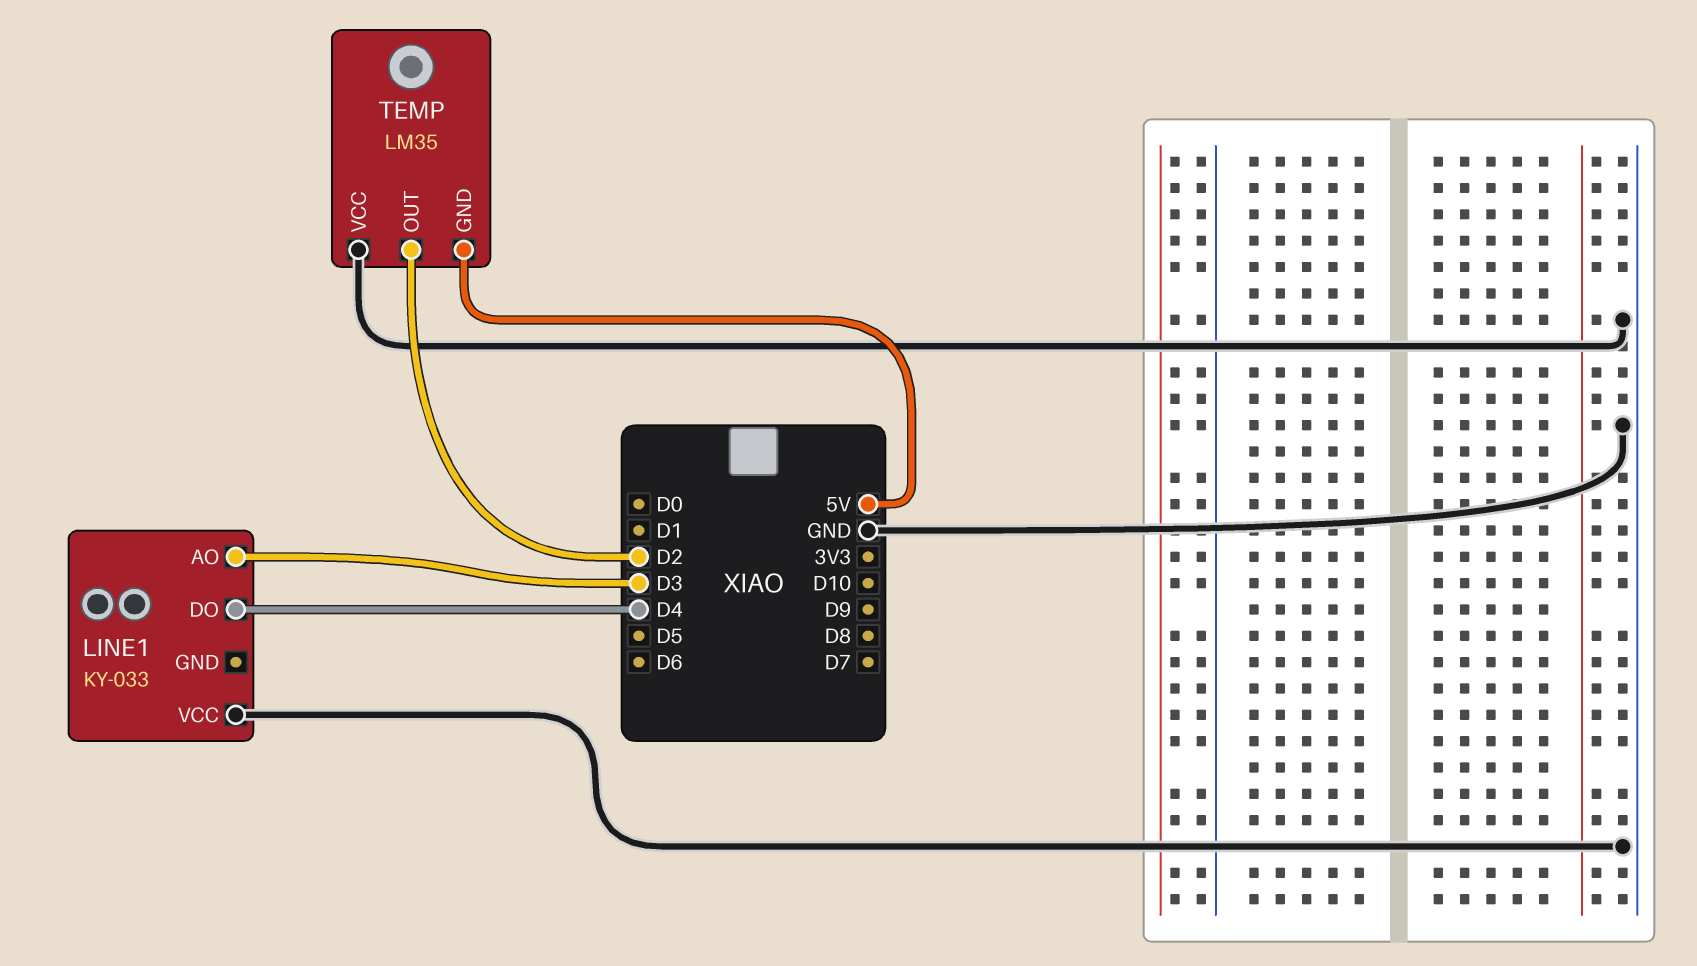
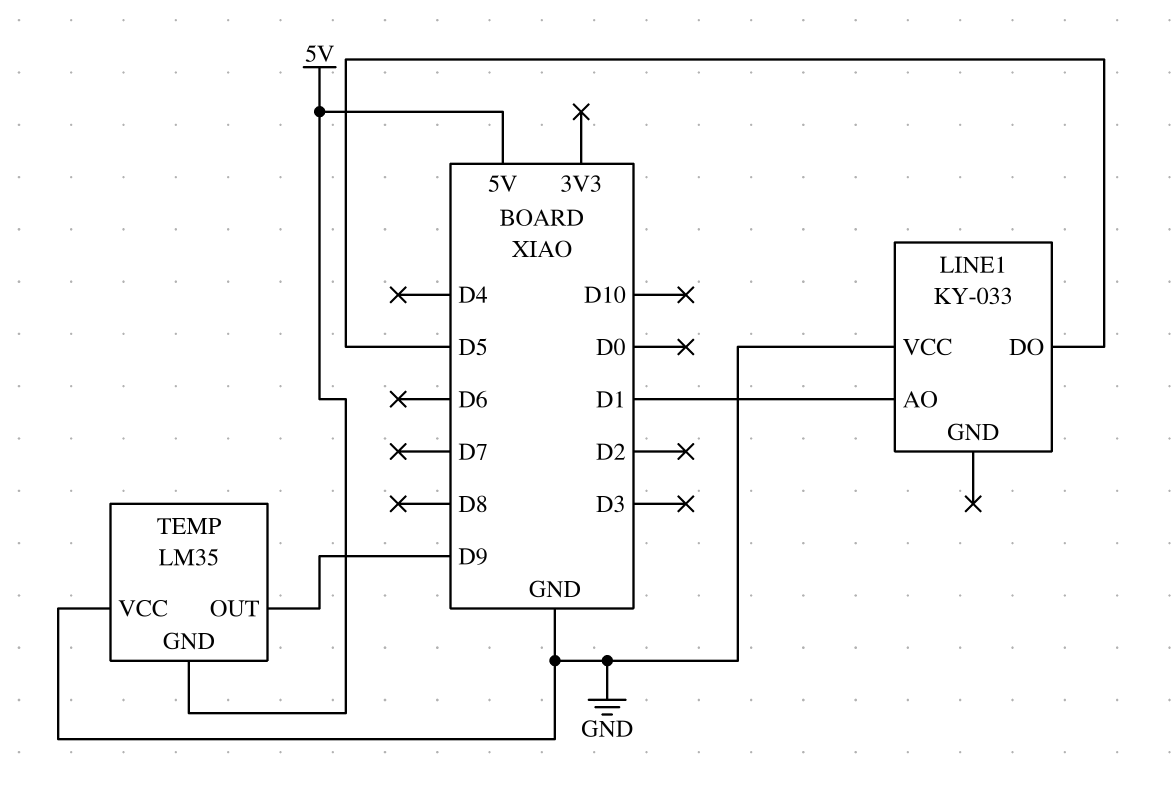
LINE1 pin AO: D3 -> D1
LINE1 pin DO: D4 -> D5
TEMP pin OUT: D2 -> D9

